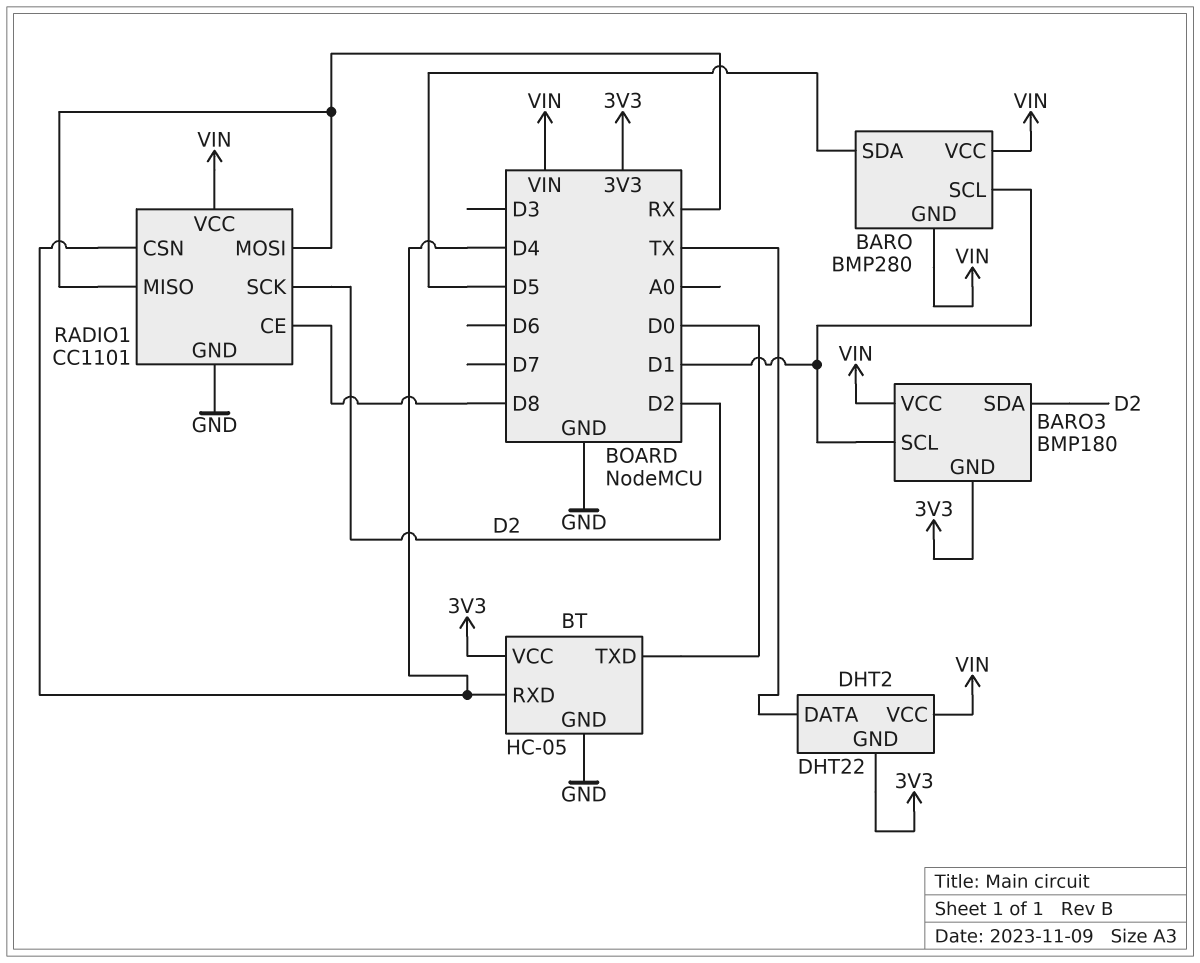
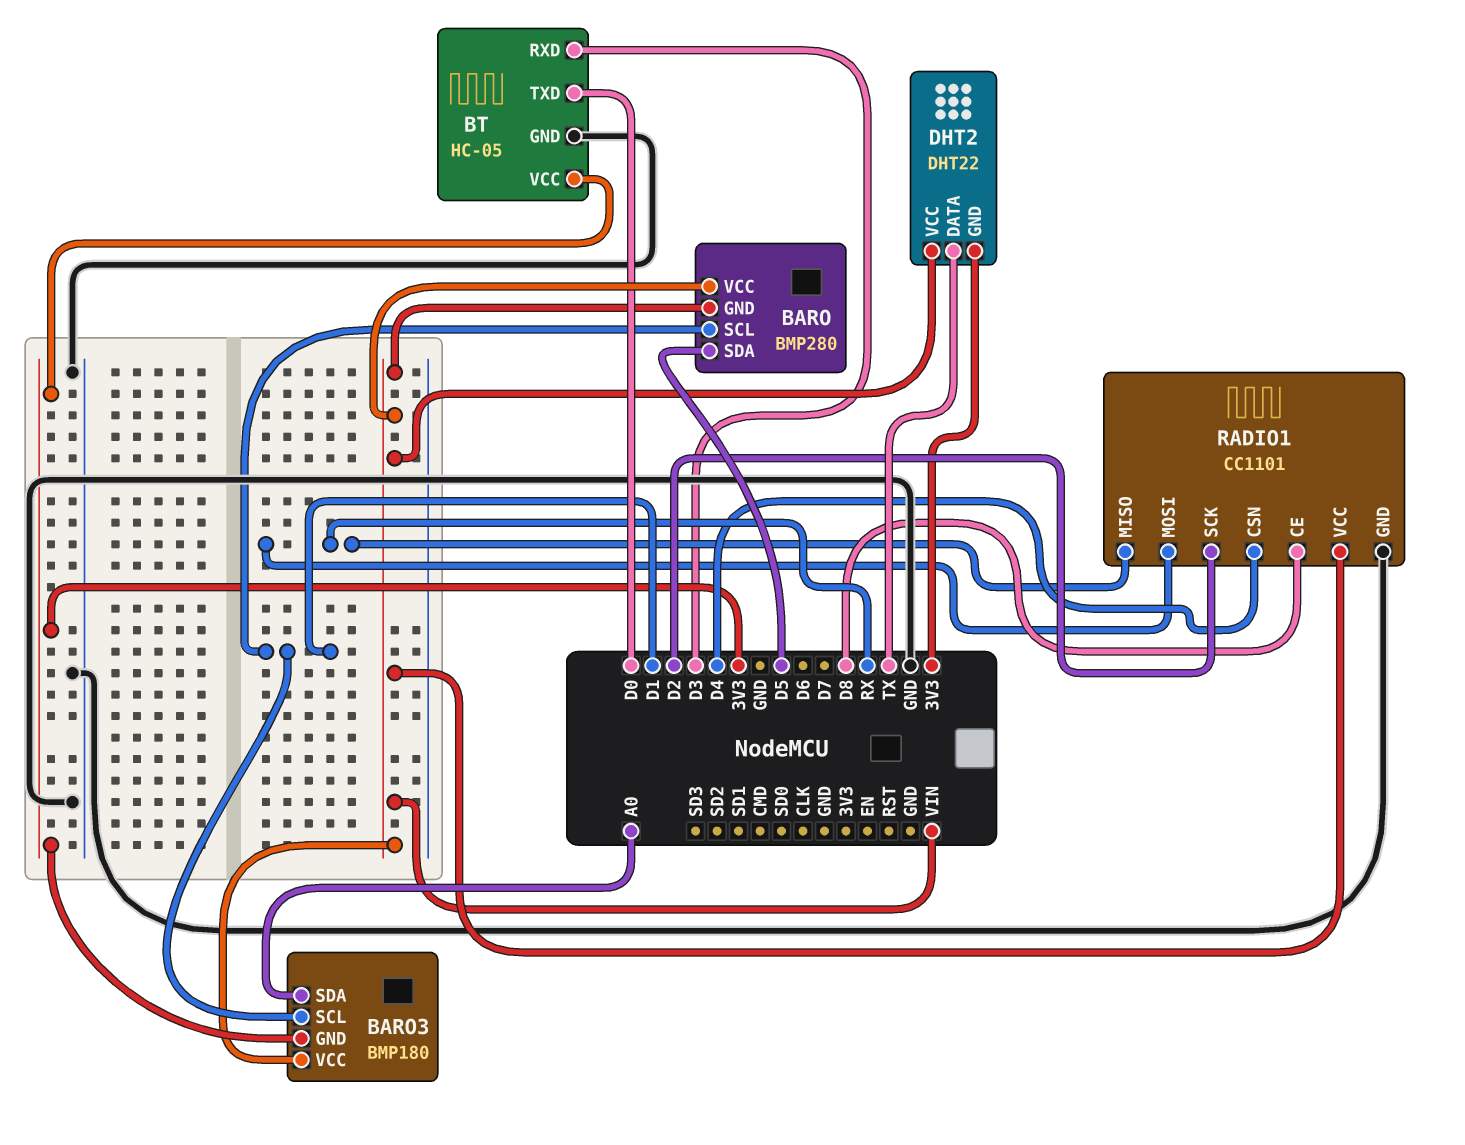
BARO3 pin SDA: D2 -> A0
BT pin RXD: D4 -> D3

